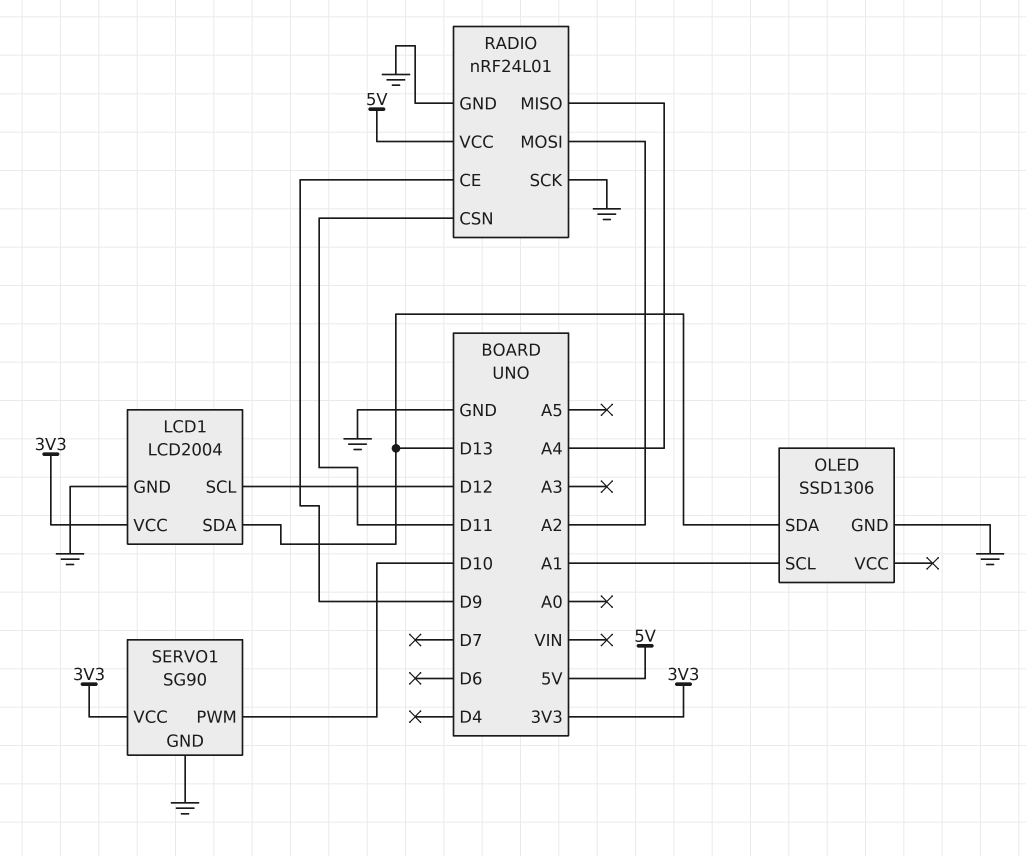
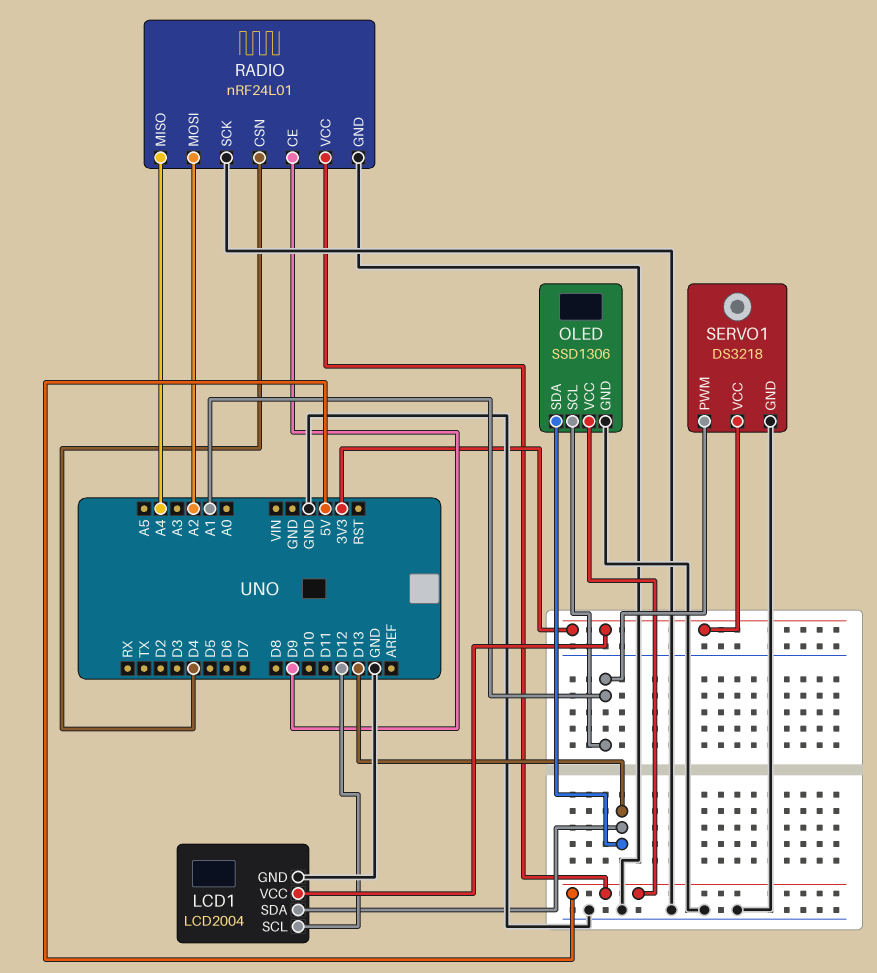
OLED pin VCC: none -> 5V
RADIO pin CSN: D11 -> D4
SERVO1: SG90 -> DS3218
SERVO1 pin PWM: D10 -> A1

